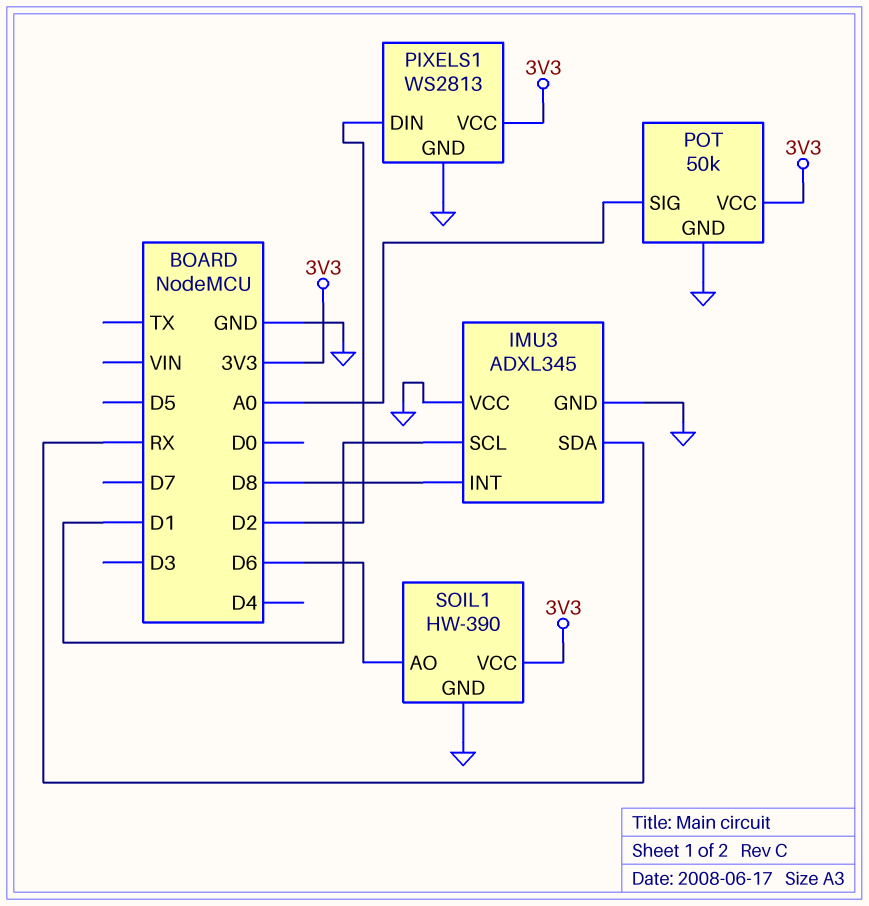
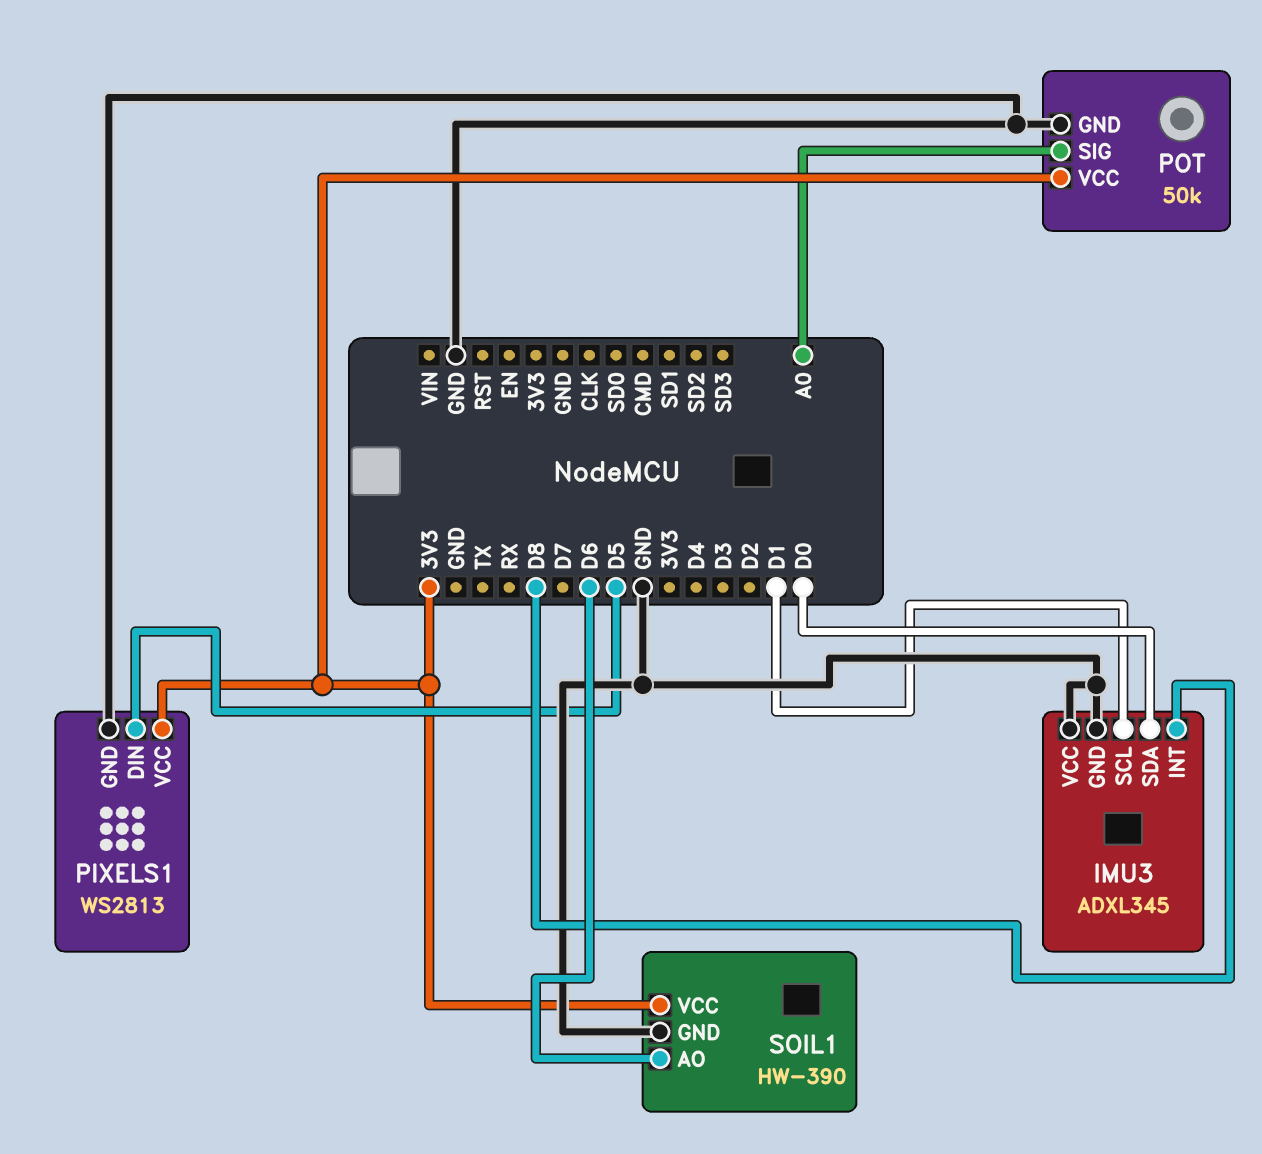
IMU3 pin SDA: RX -> D0
PIXELS1 pin DIN: D2 -> D5

